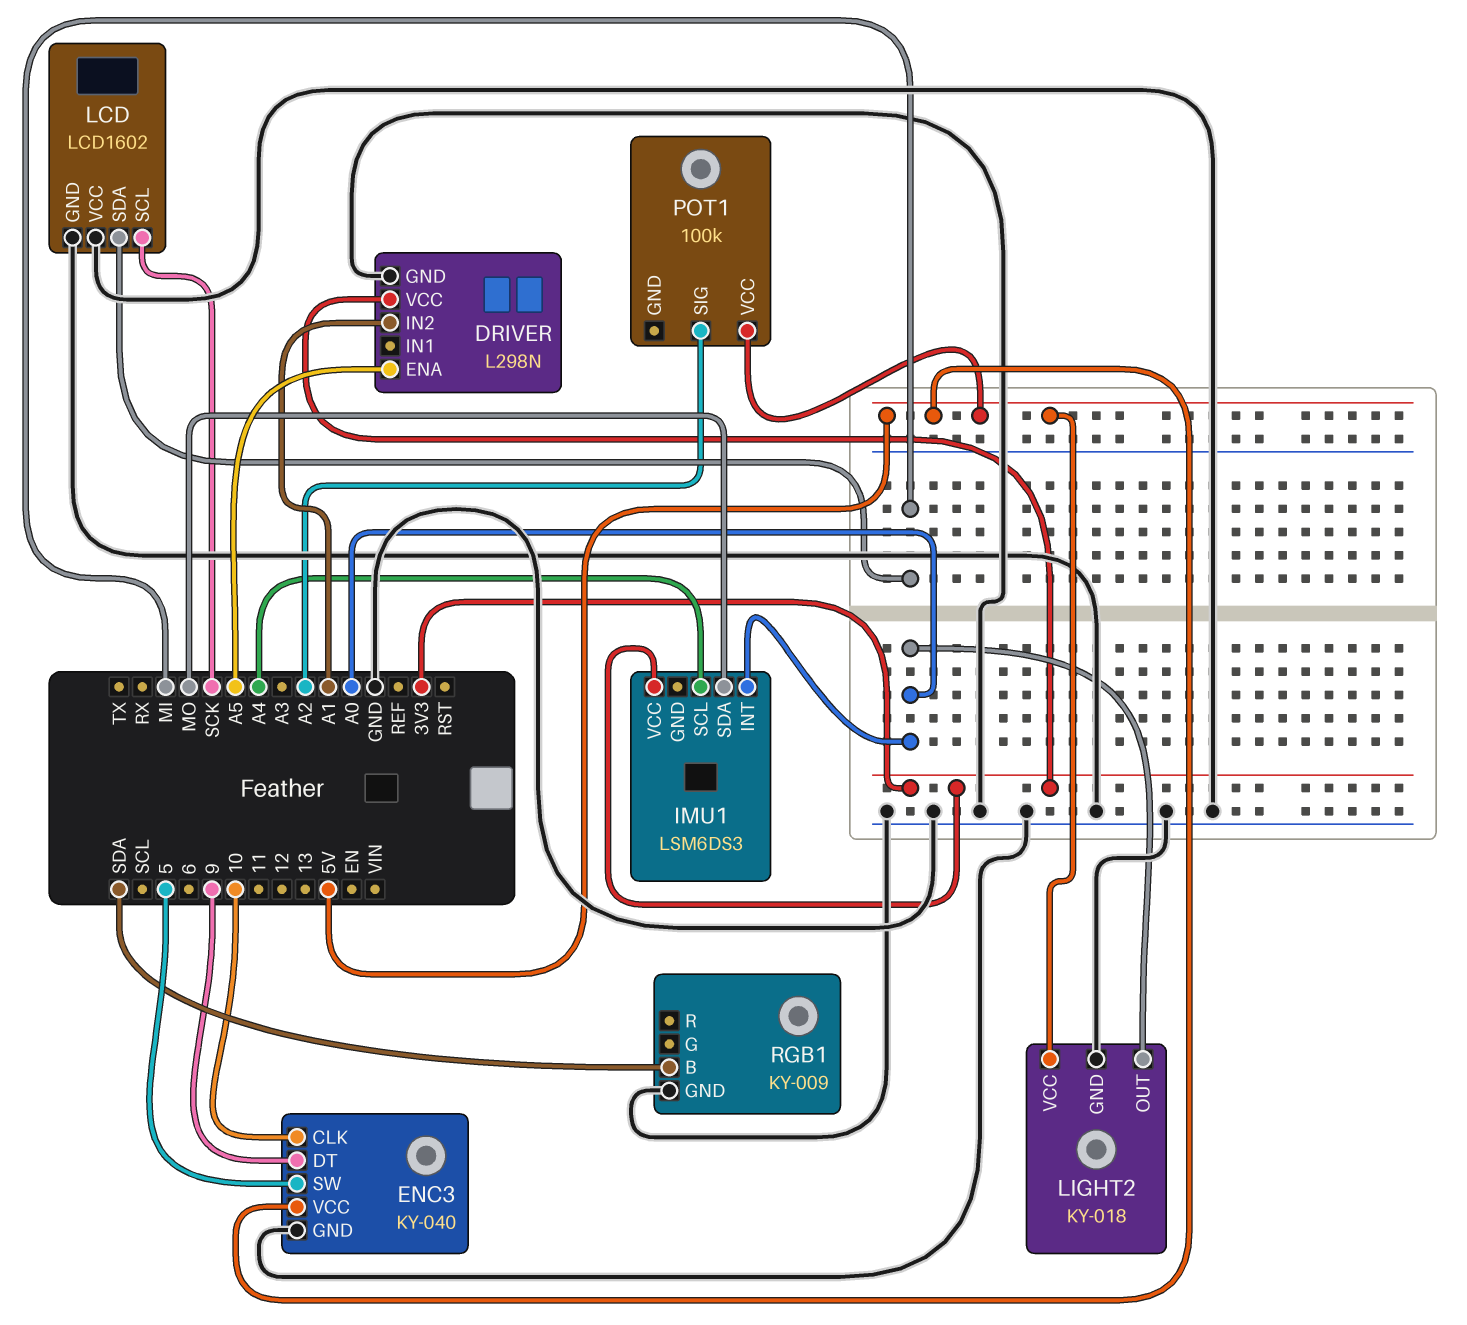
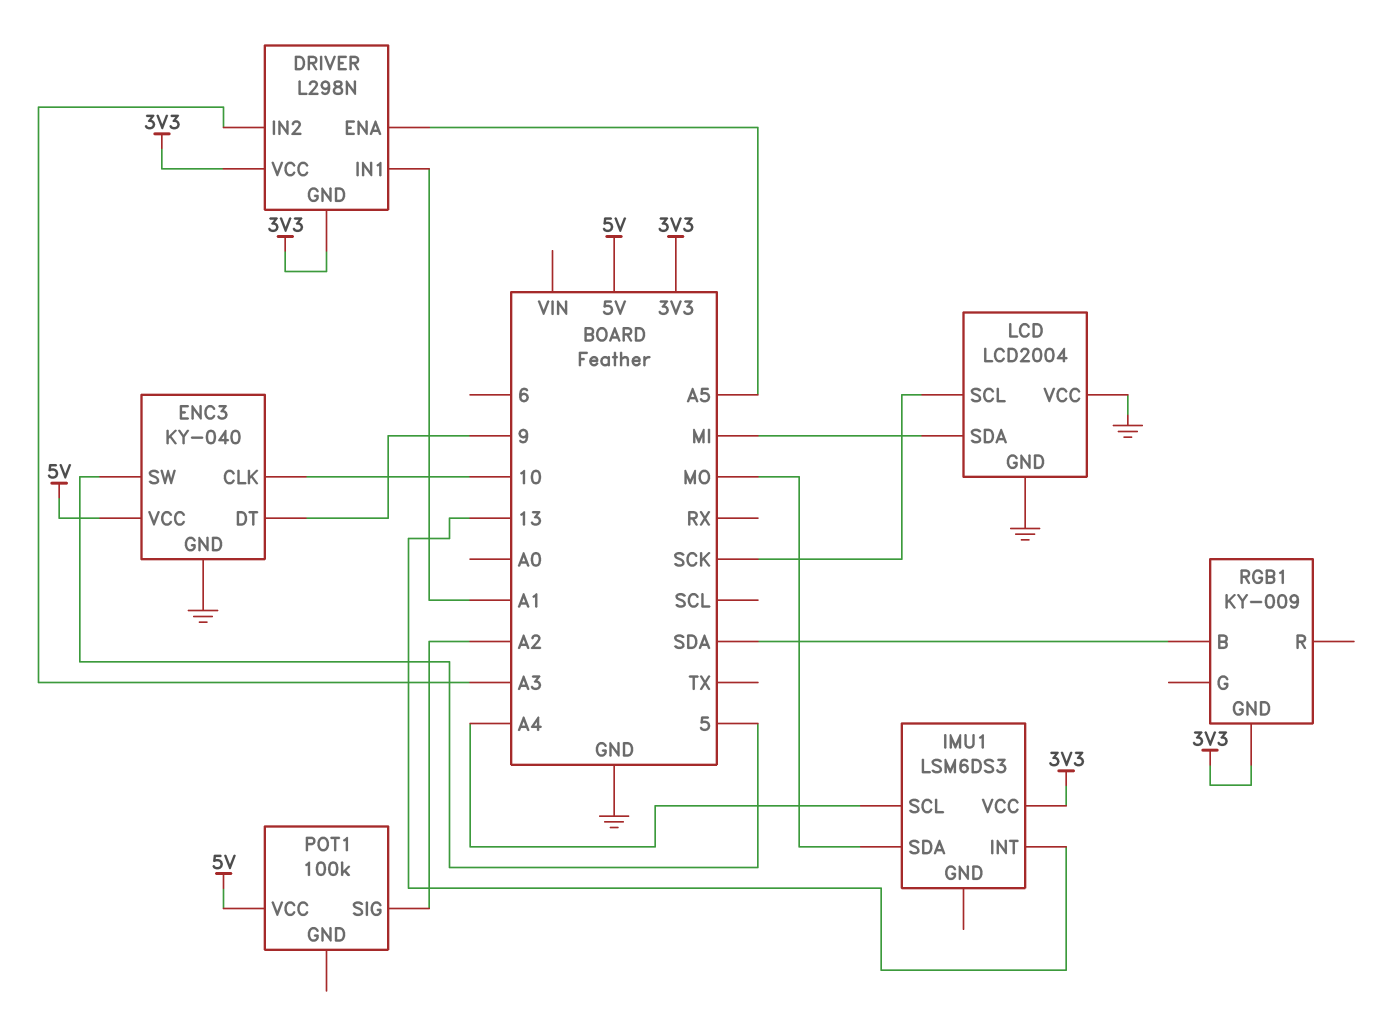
DRIVER pin GND: GND -> 3V3
DRIVER pin IN1: none -> A1
DRIVER pin IN2: A1 -> A3
IMU1 pin INT: A0 -> 13
LCD: LCD1602 -> LCD2004
LIGHT2: KY-018 -> none
LIGHT2 pin GND: GND -> none
LIGHT2 pin OUT: A0 -> none
LIGHT2 pin VCC: 5V -> none
RGB1 pin GND: GND -> 3V3

